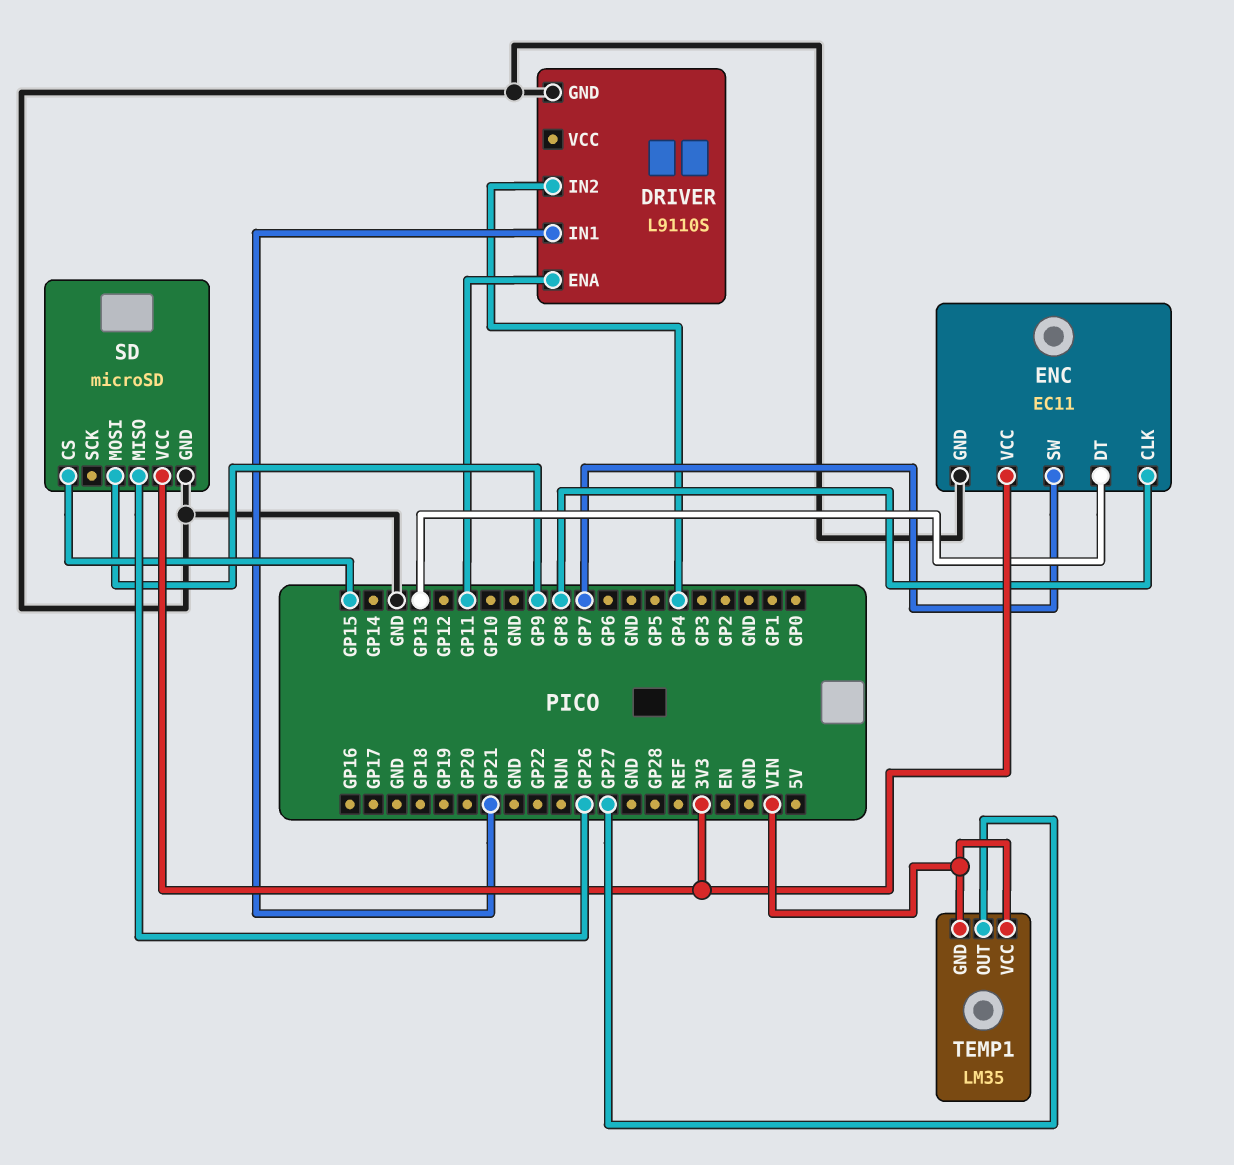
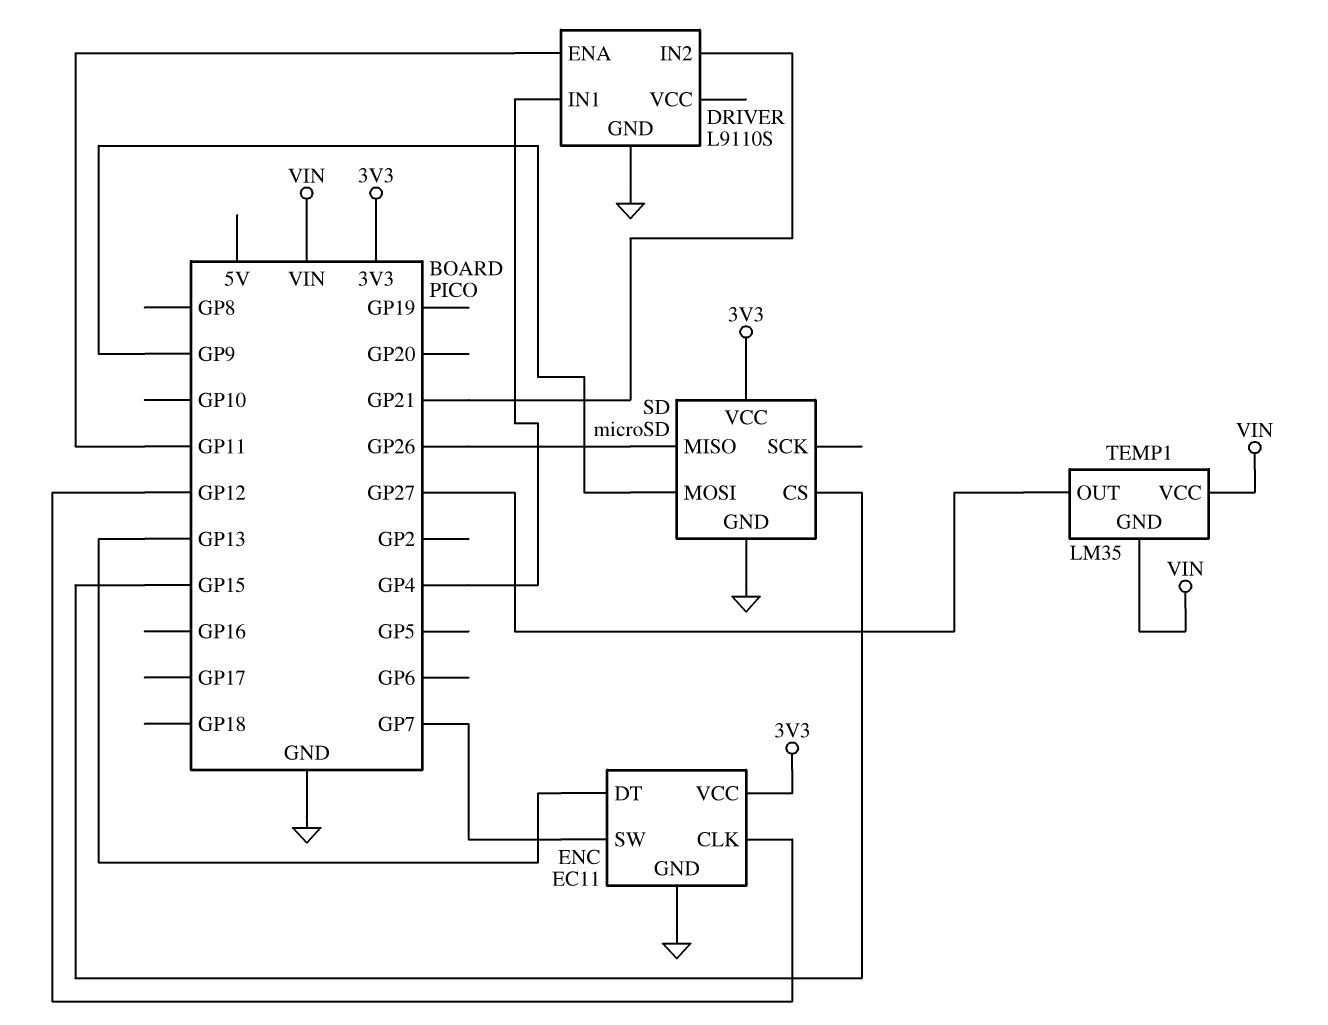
DRIVER pin IN1: GP21 -> GP4
DRIVER pin IN2: GP4 -> GP21
ENC pin CLK: GP8 -> GP12

